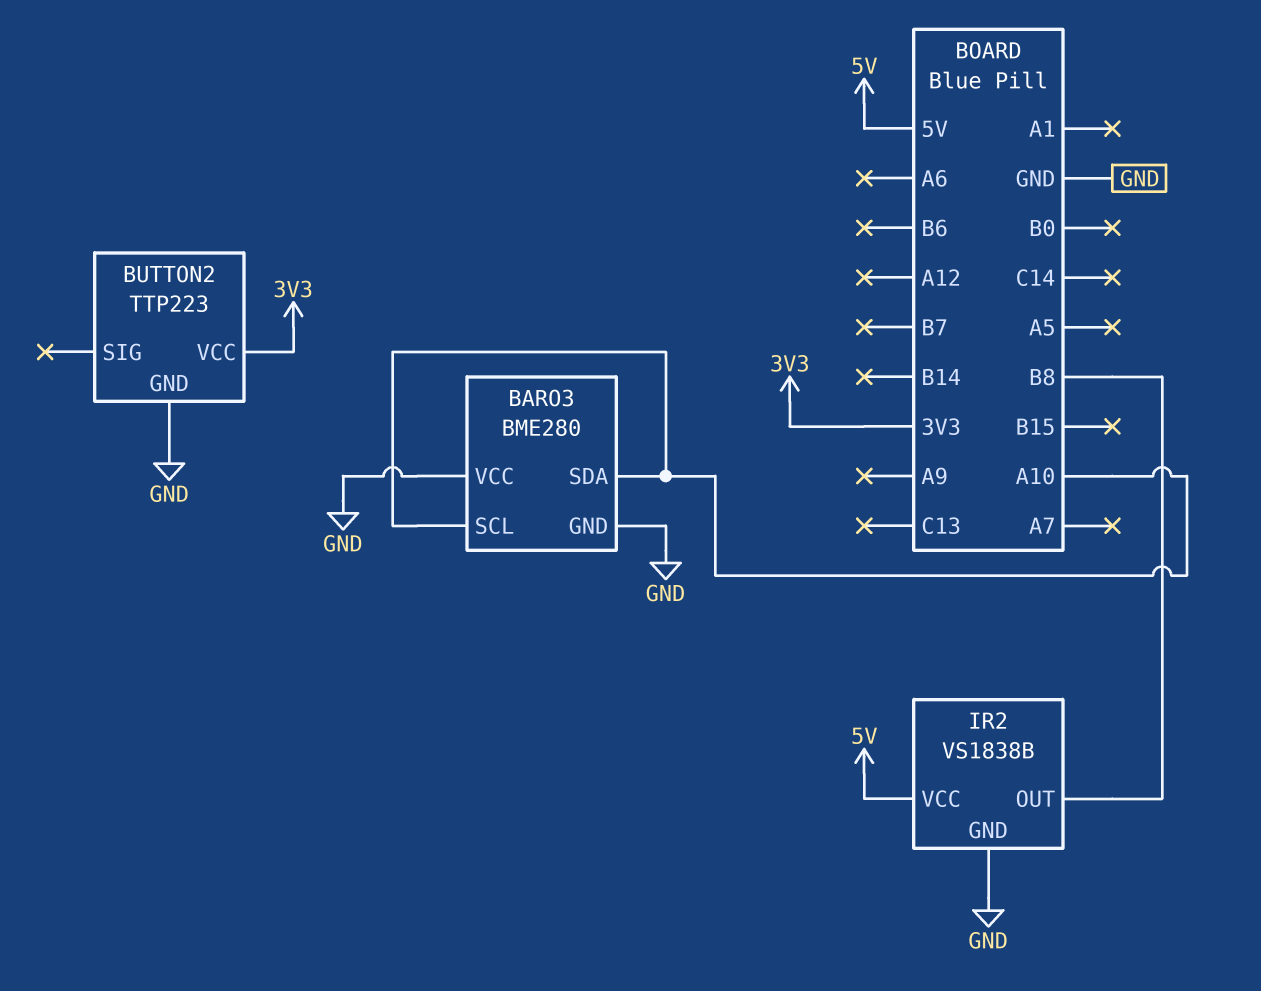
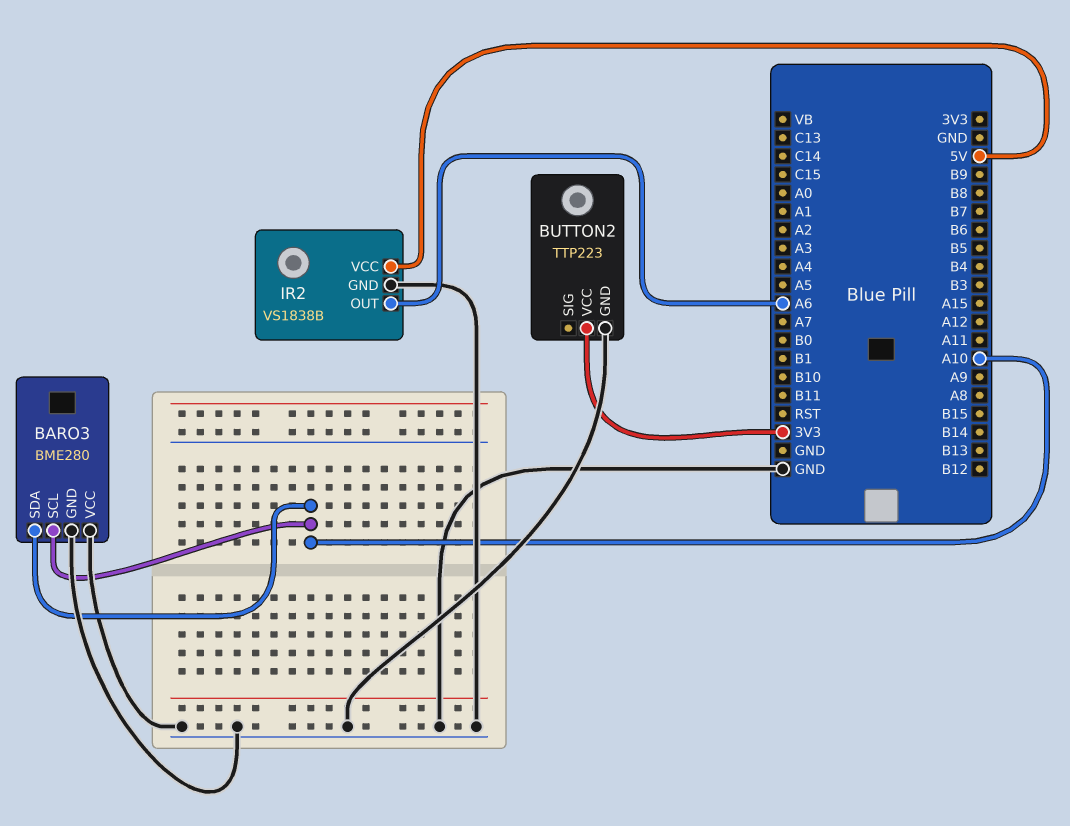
IR2 pin OUT: B8 -> A6

